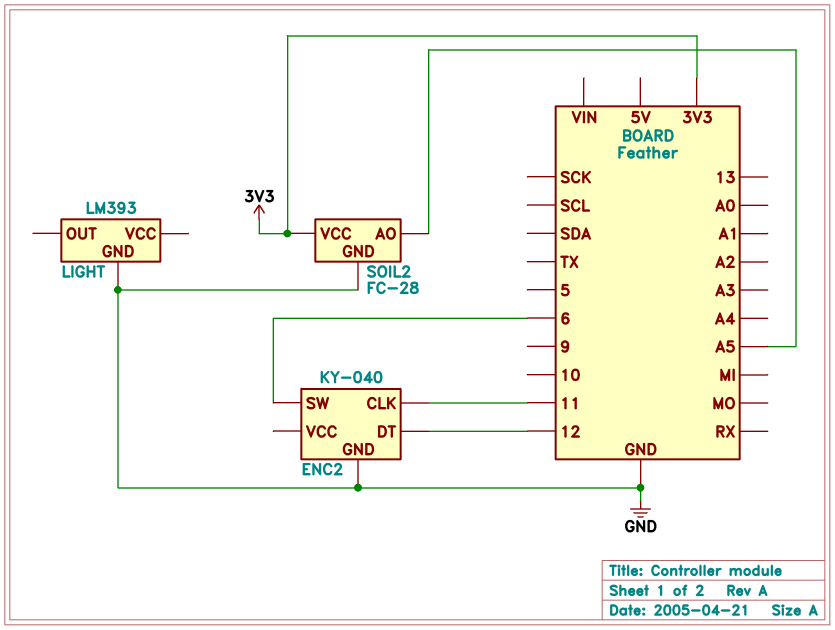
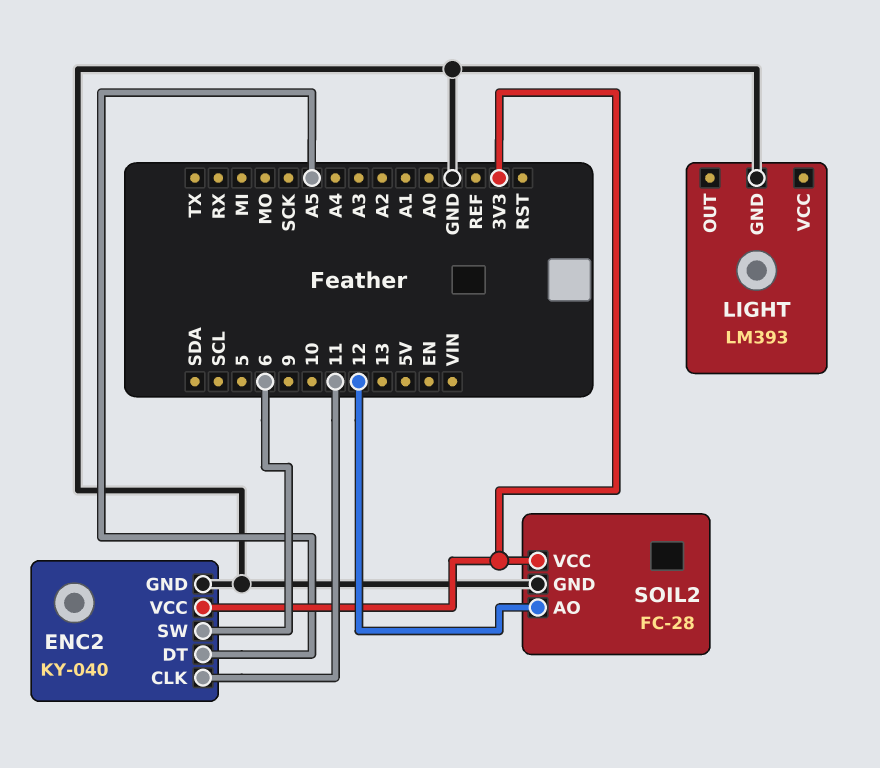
ENC2 pin DT: 12 -> A5
ENC2 pin VCC: none -> 3V3
SOIL2 pin AO: A5 -> 12

